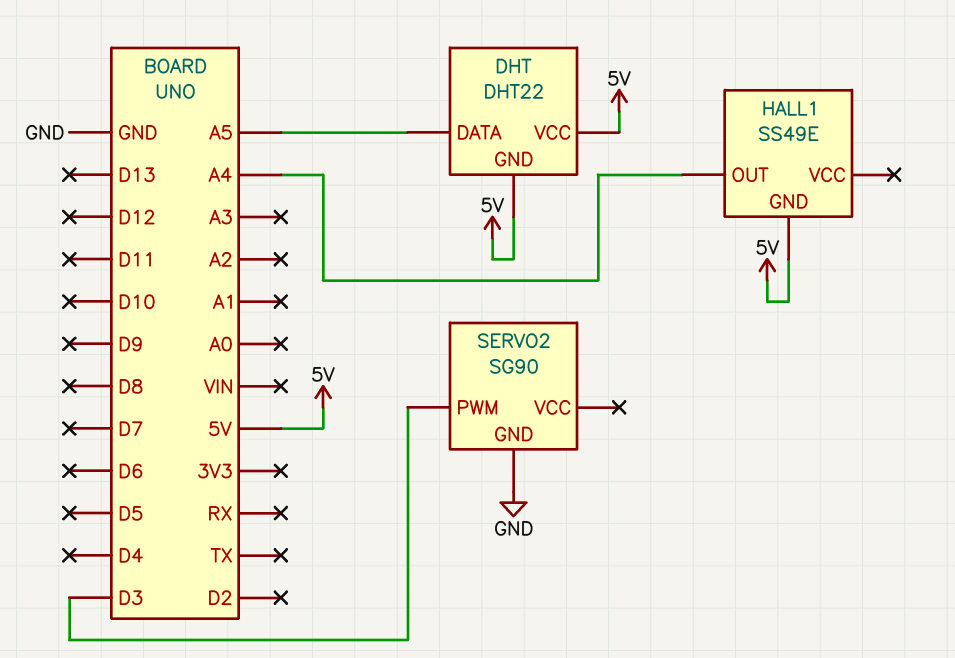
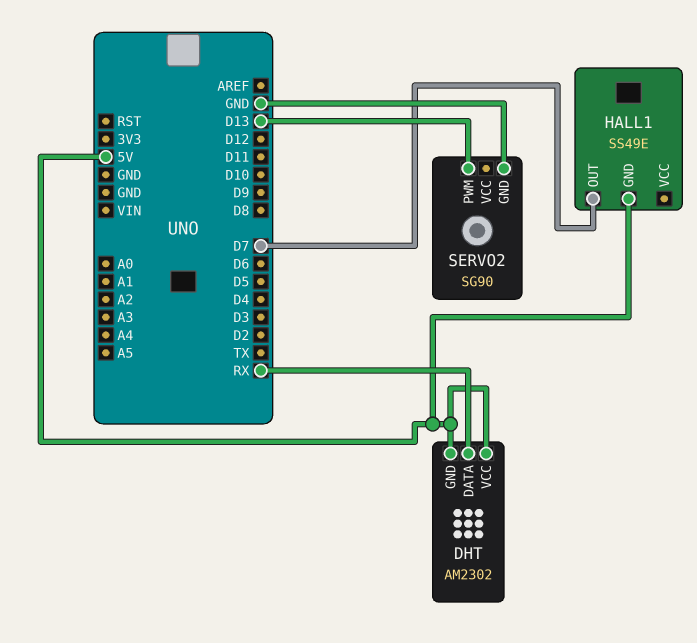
DHT: DHT22 -> AM2302
DHT pin DATA: A5 -> RX
HALL1 pin OUT: A4 -> D7
SERVO2 pin PWM: D3 -> D13

